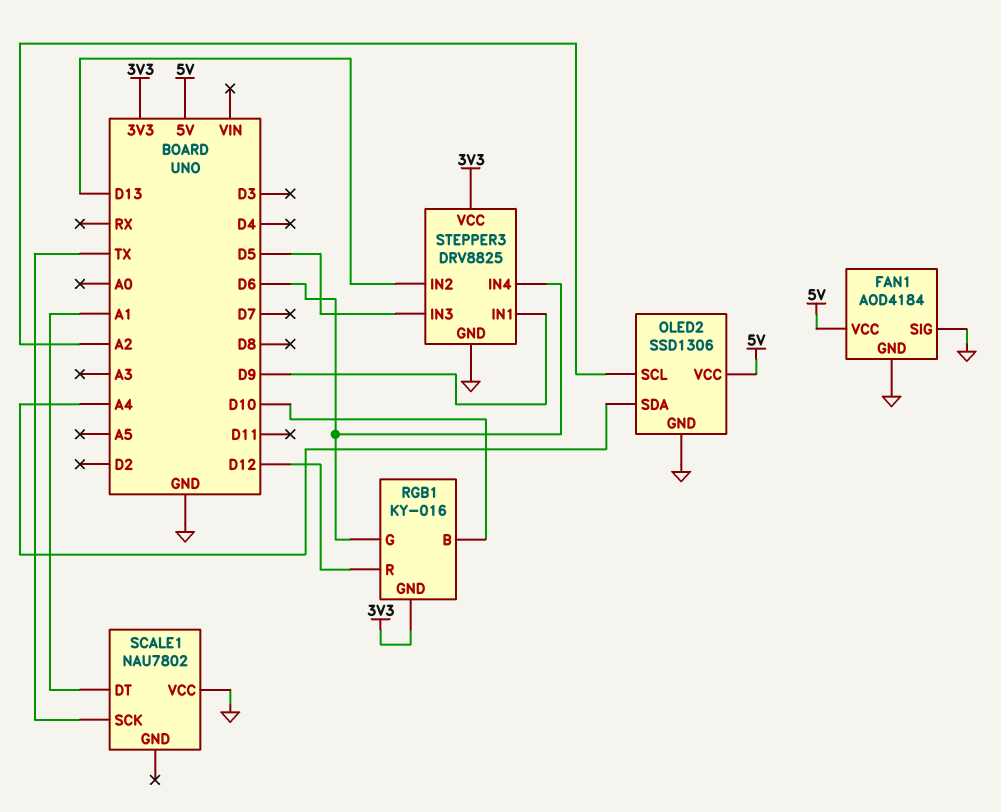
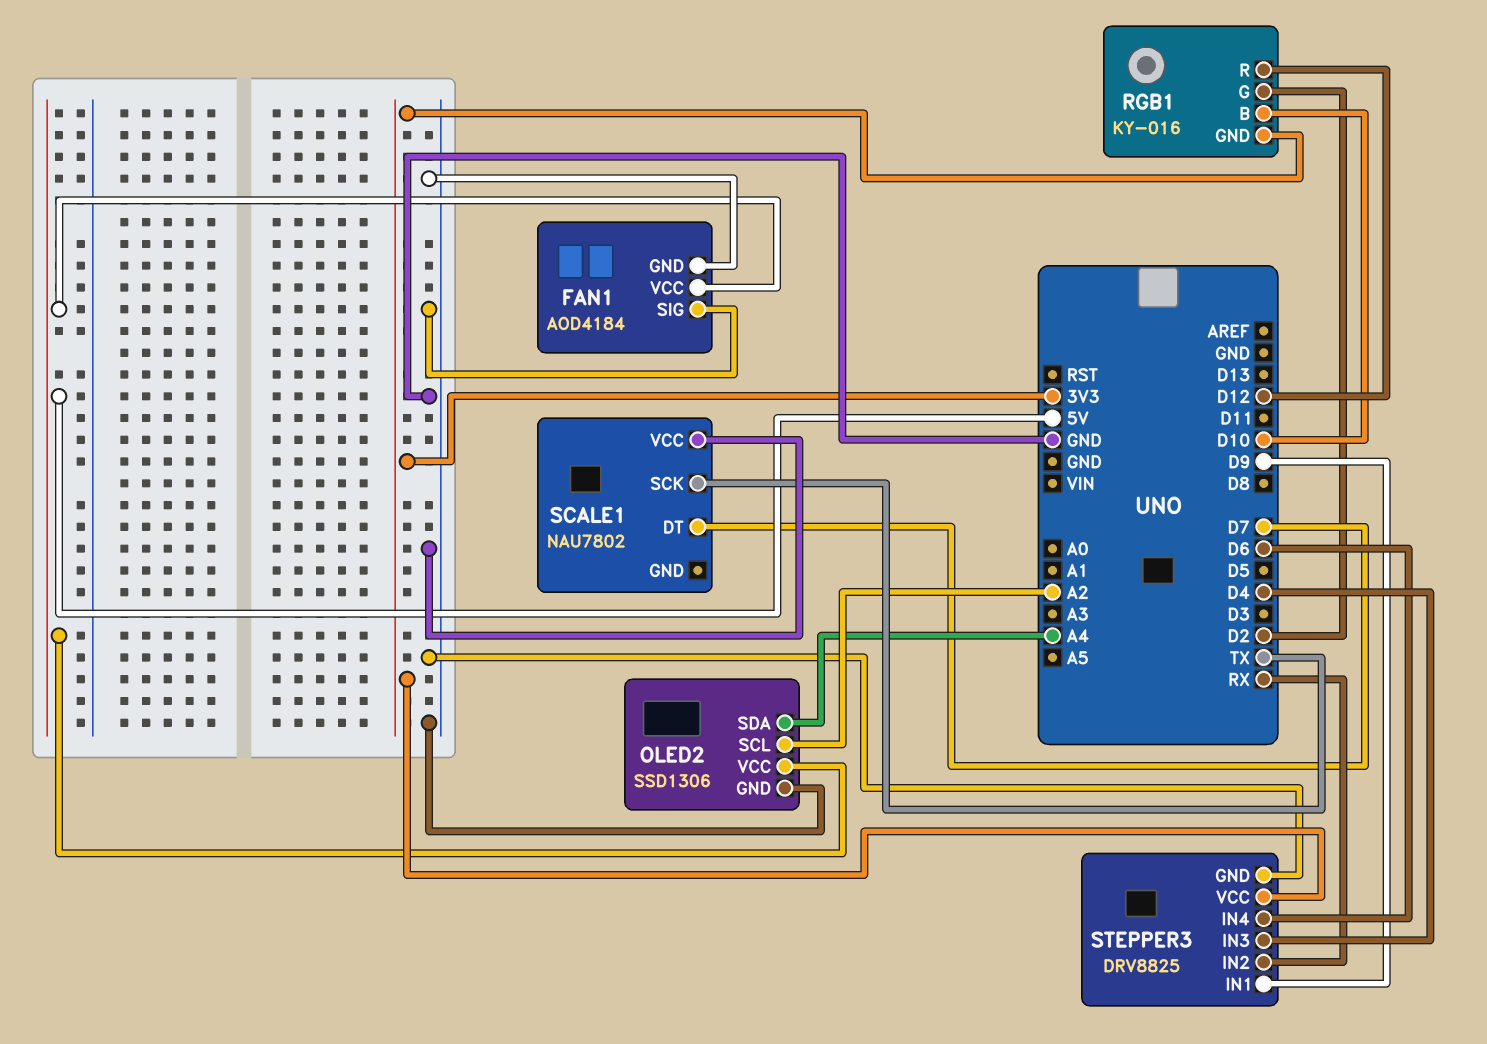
RGB1 pin G: D6 -> D2
SCALE1 pin DT: A1 -> D7
STEPPER3 pin IN2: D13 -> RX
STEPPER3 pin IN3: D5 -> D4

